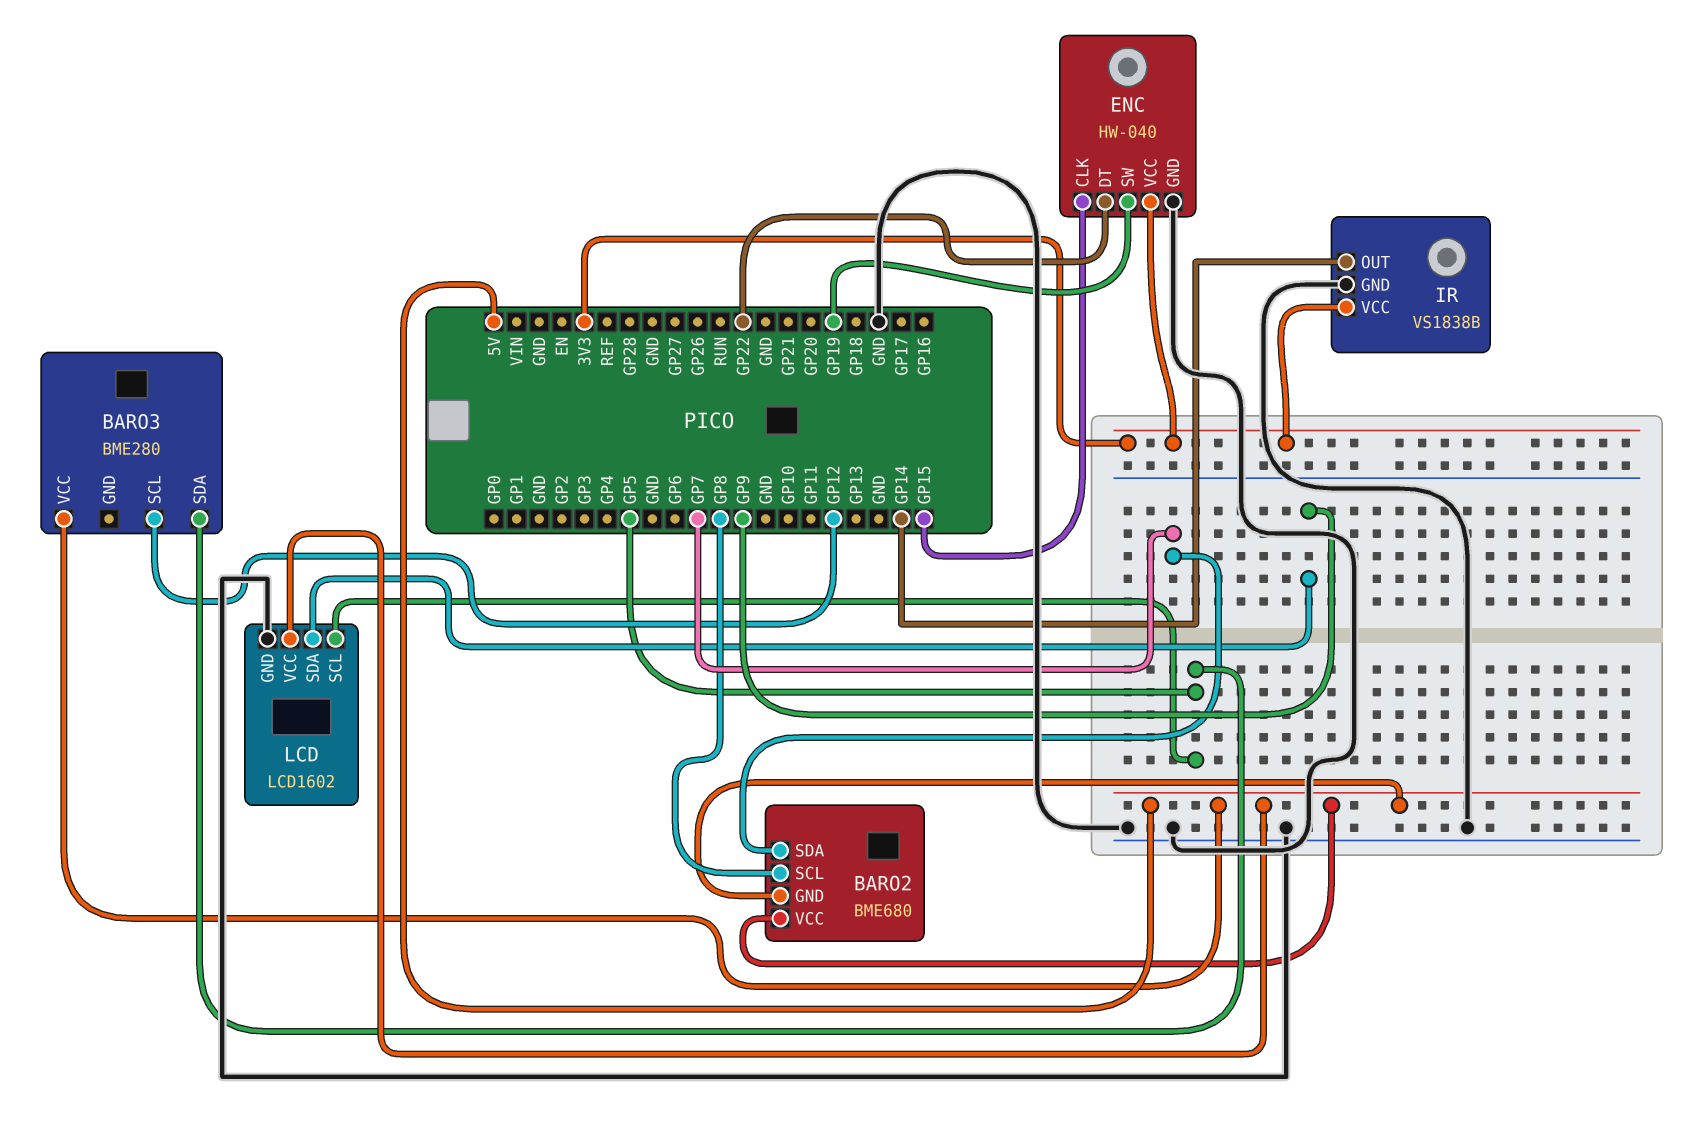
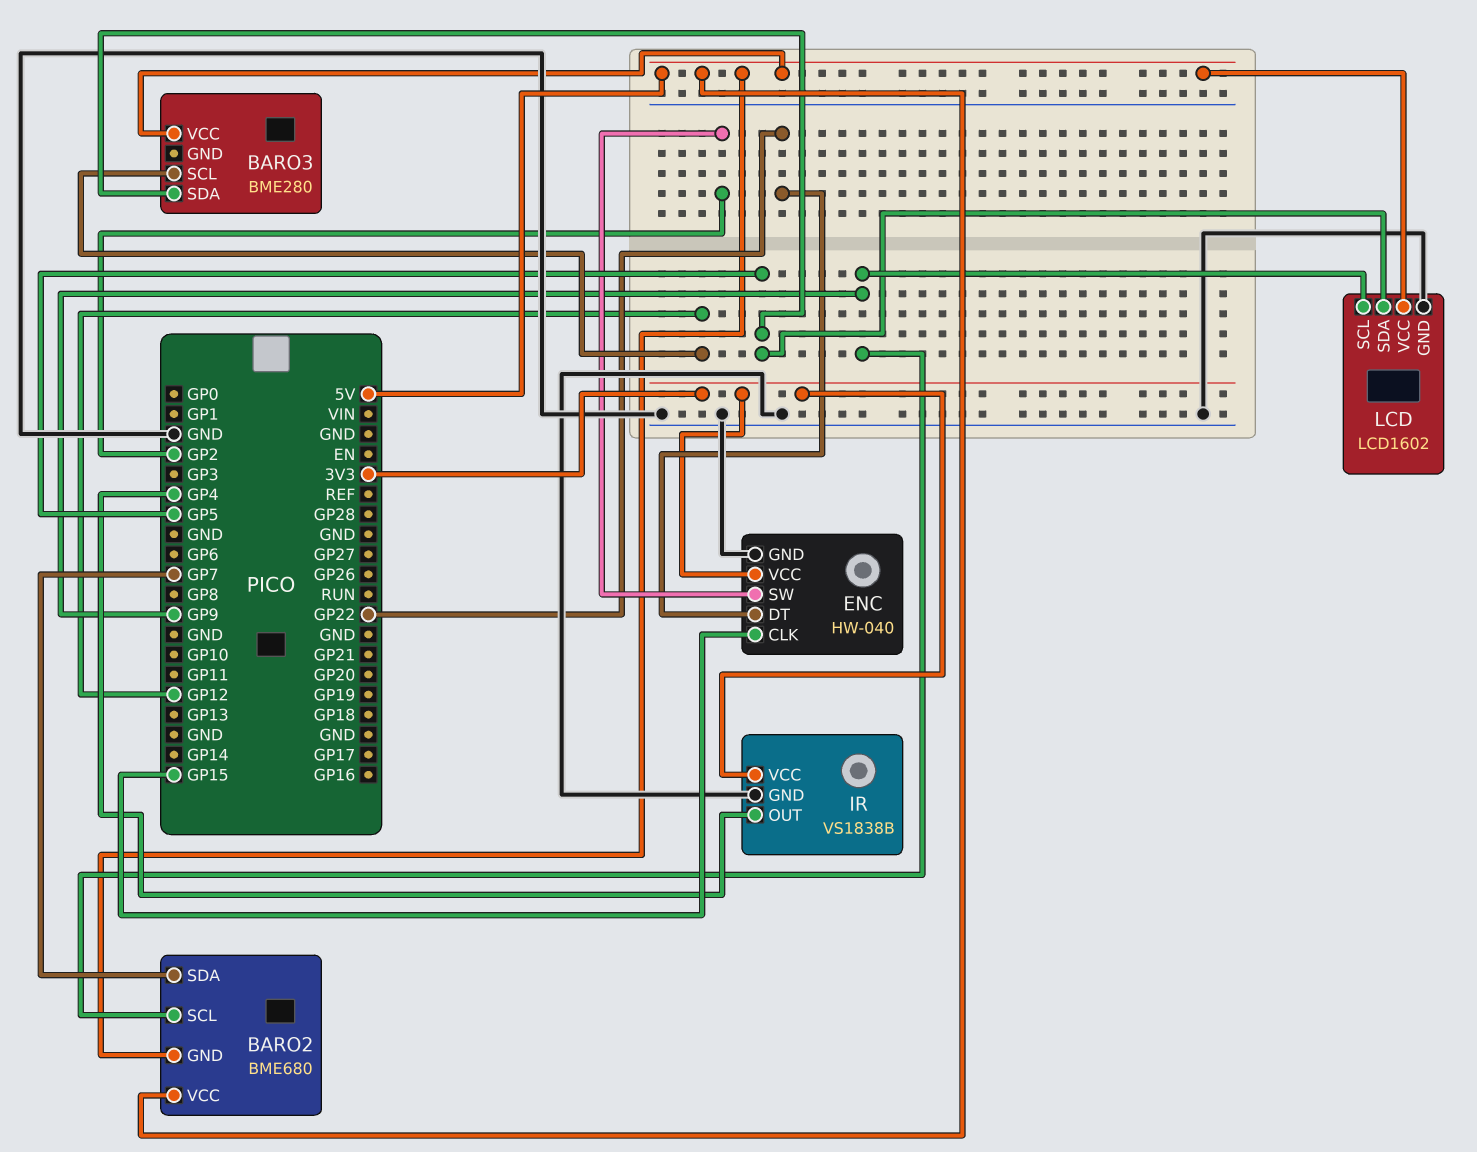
BARO2 pin SCL: GP8 -> GP9
ENC pin SW: GP19 -> GP2
IR pin OUT: GP14 -> GP4
LCD pin SCL: GP5 -> GP9
LCD pin SDA: GP9 -> GP5

